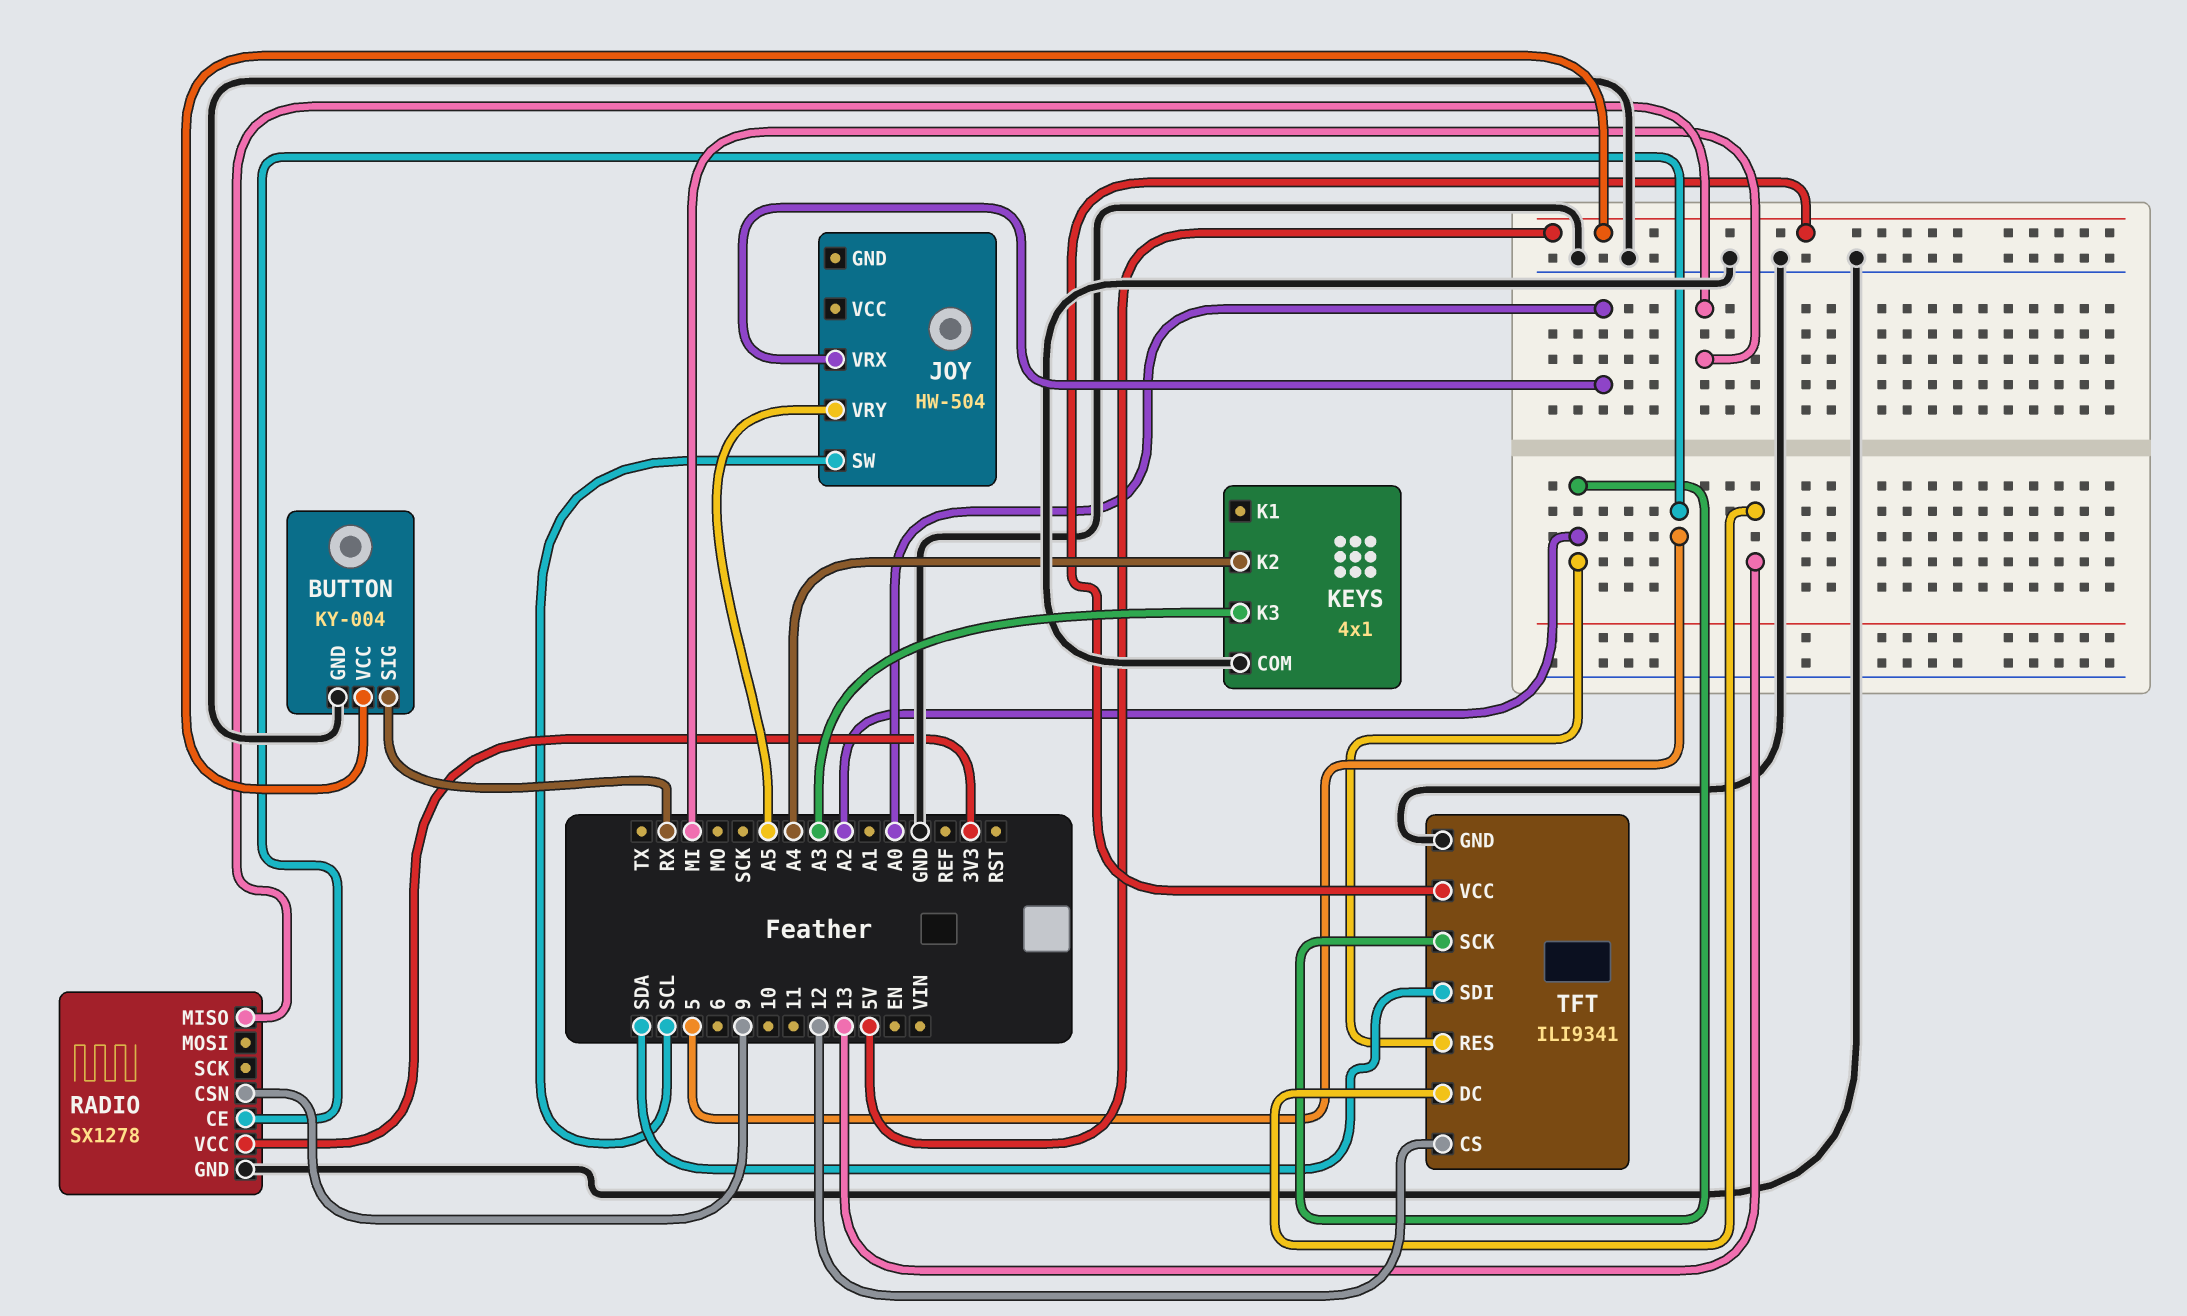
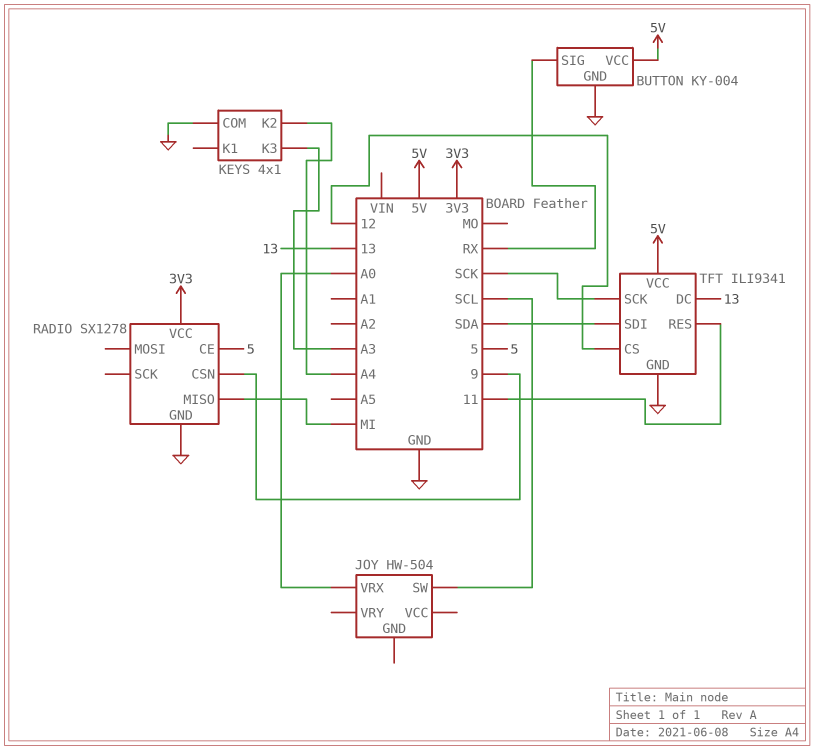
JOY pin VRY: A5 -> none
TFT pin RES: A2 -> 11
TFT pin SCK: A2 -> SCK

